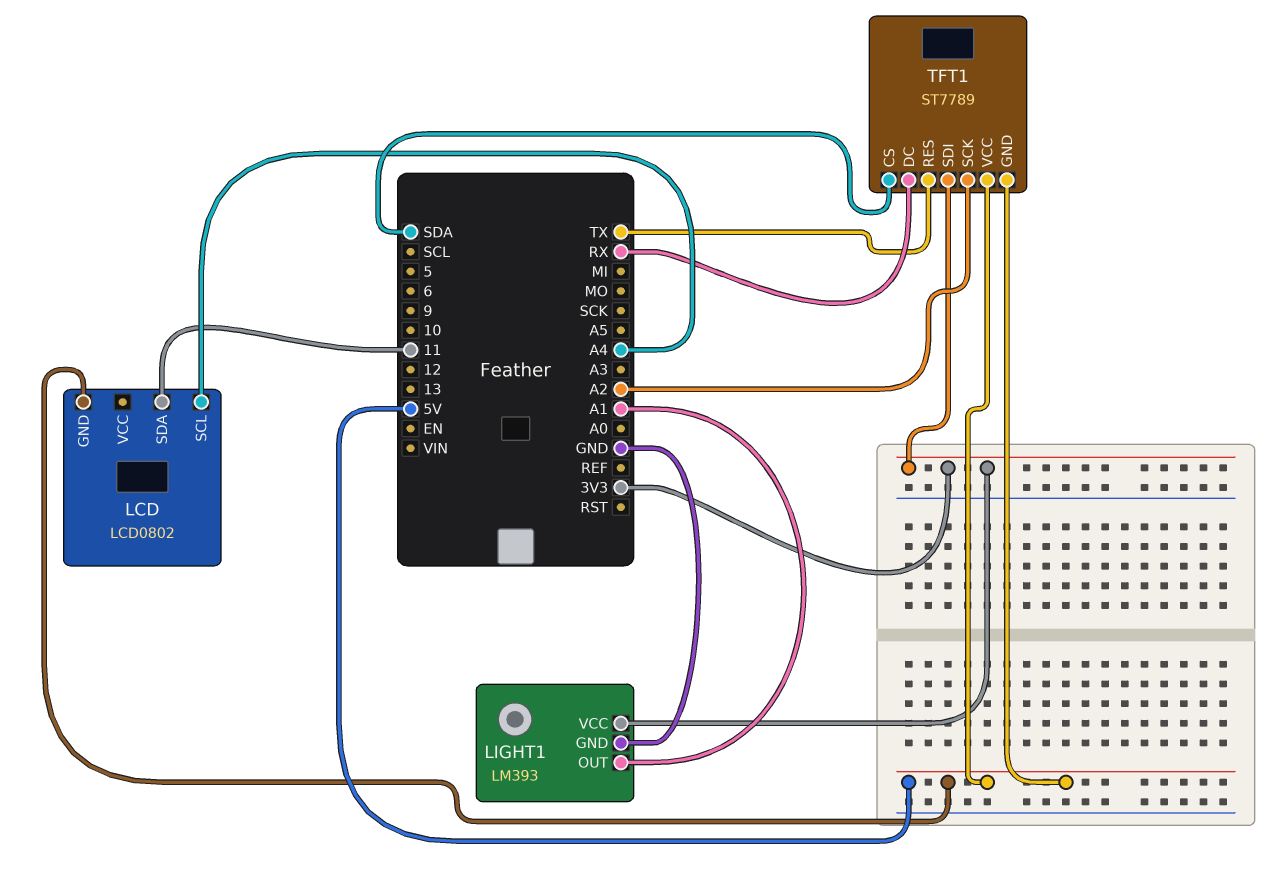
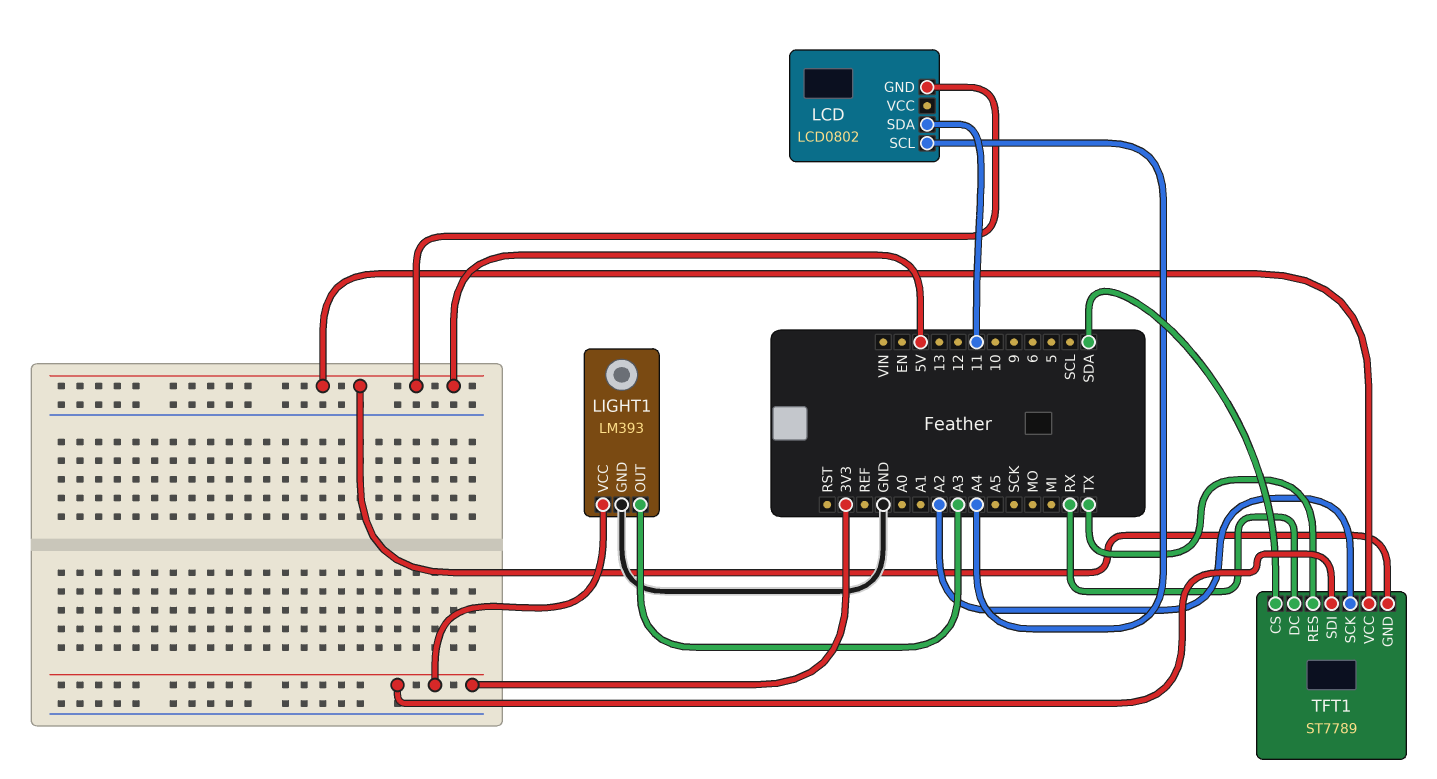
LIGHT1 pin OUT: A1 -> A3

